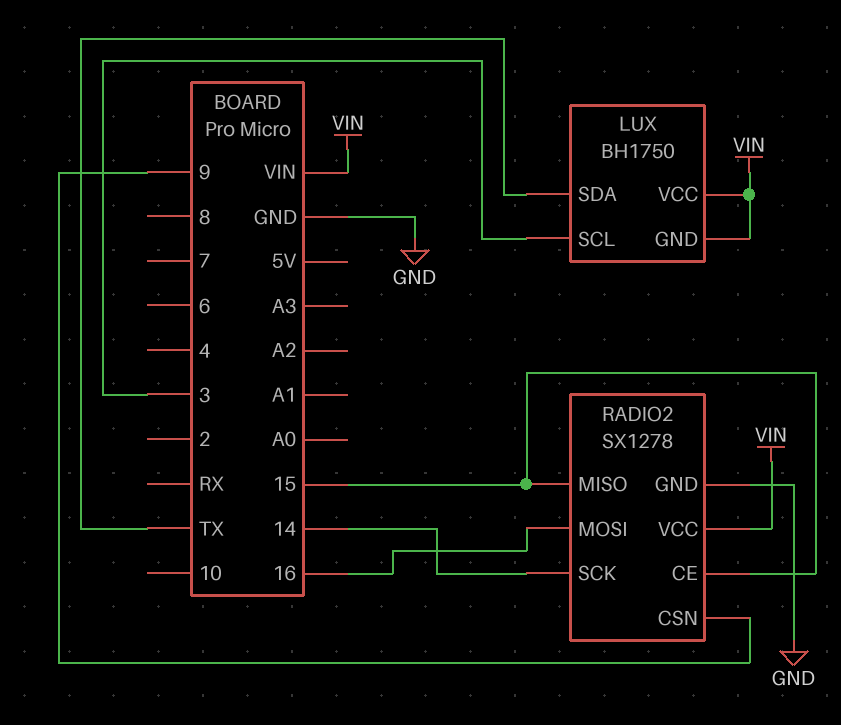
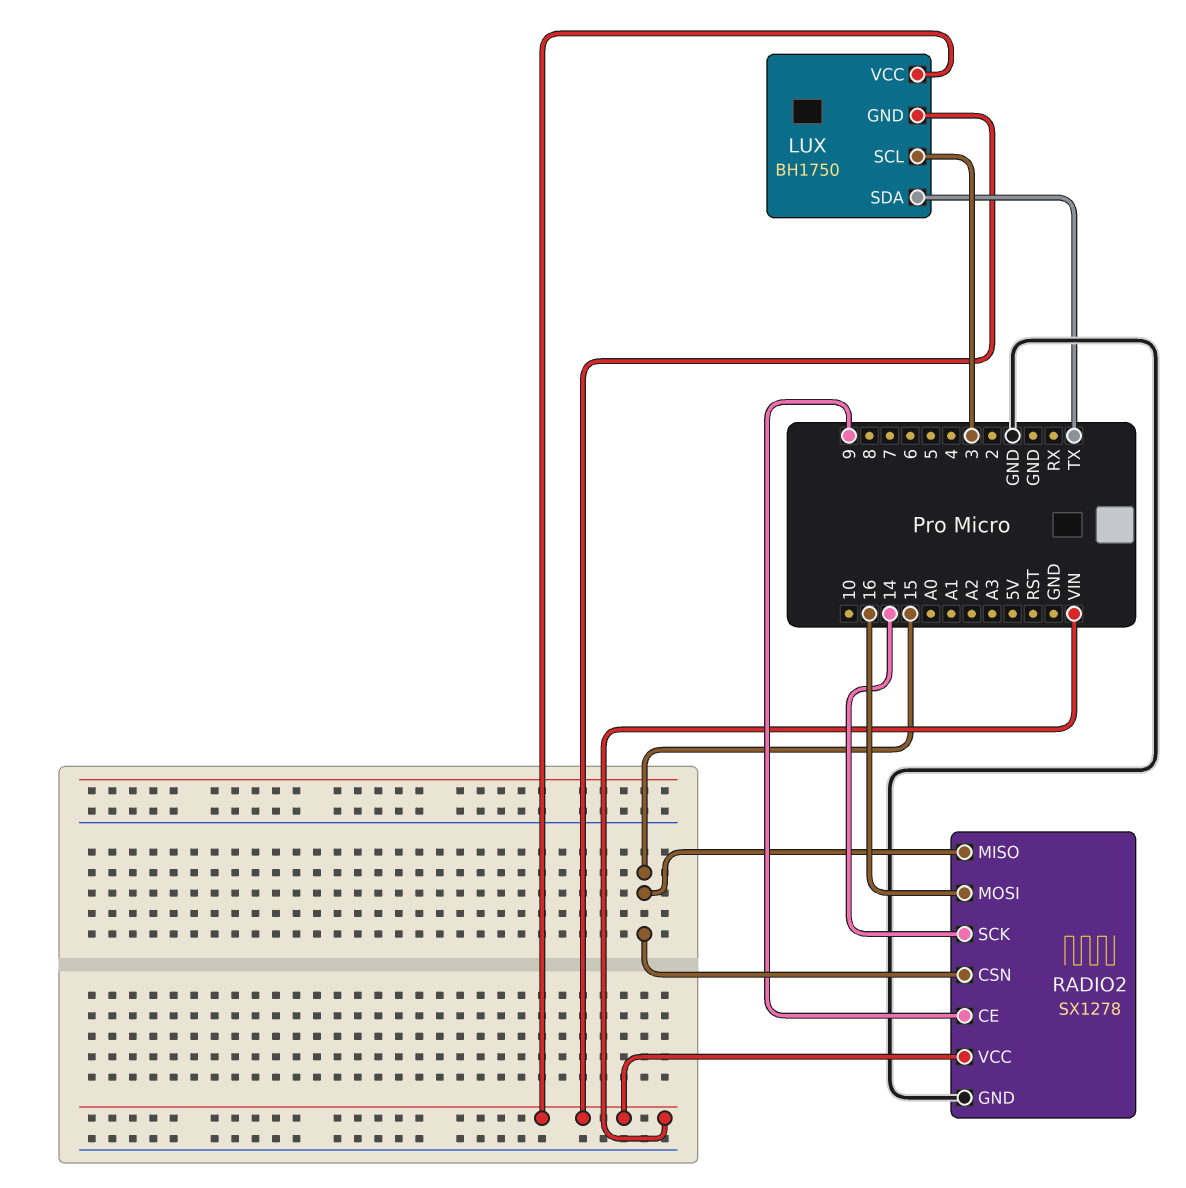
RADIO2 pin CE: 15 -> 9
RADIO2 pin CSN: 9 -> 15

